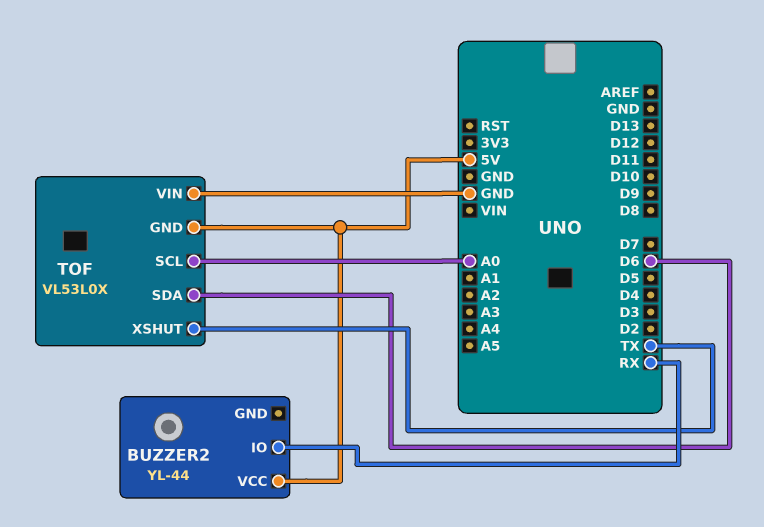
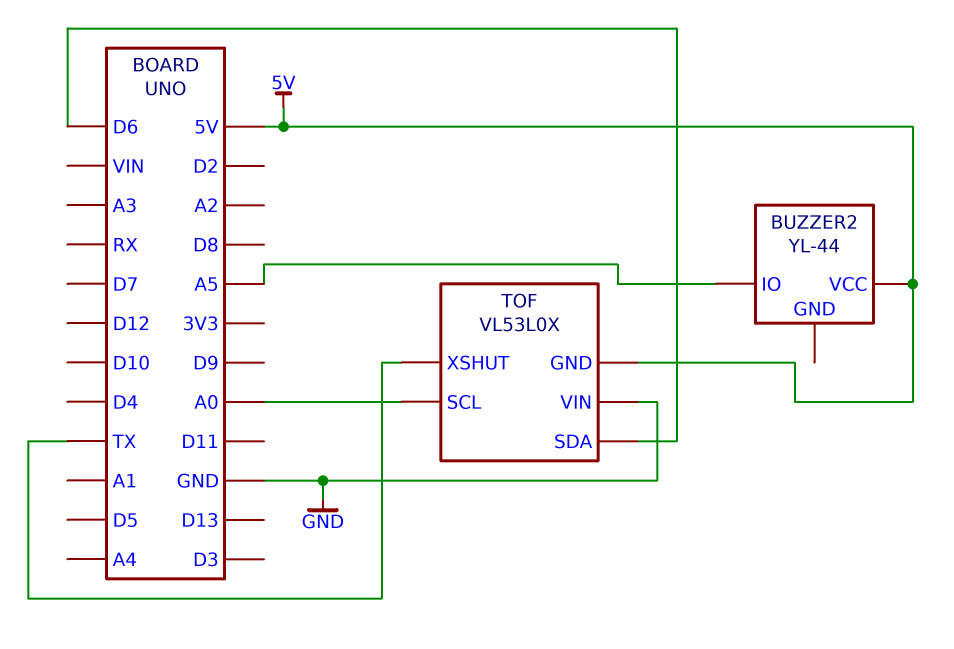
BUZZER2 pin IO: RX -> A5

